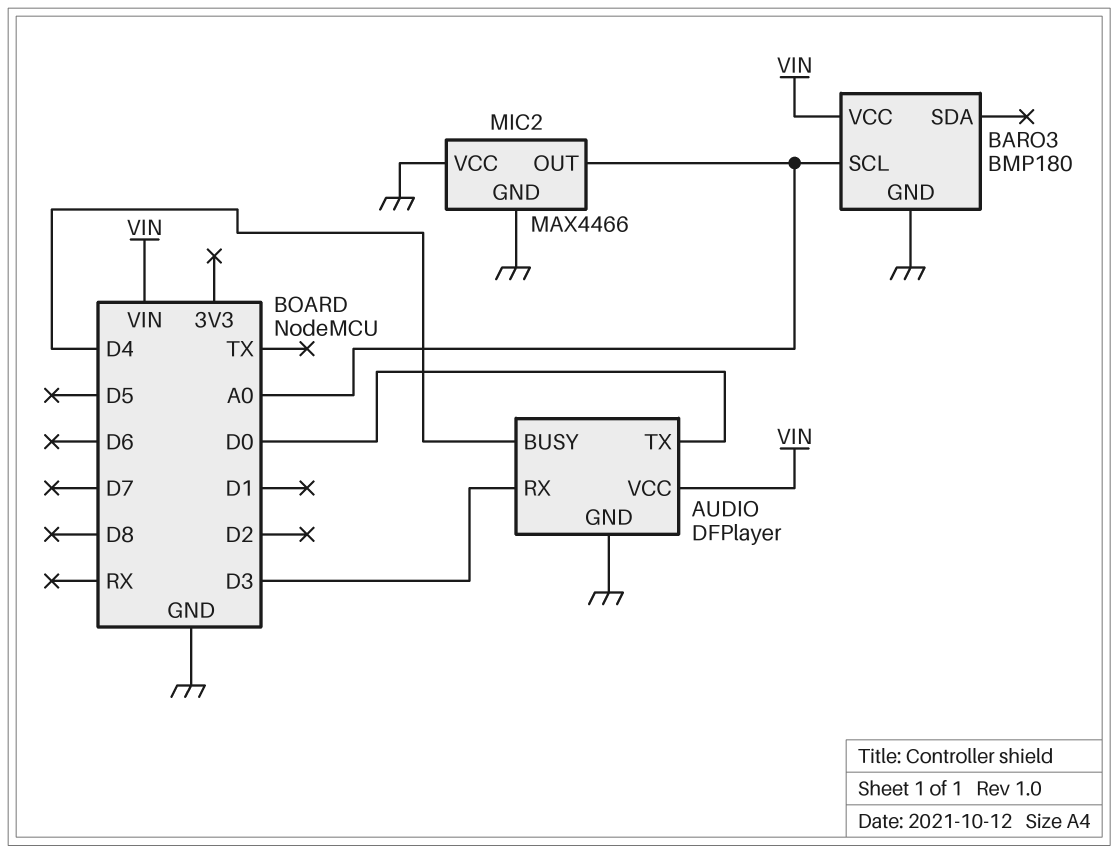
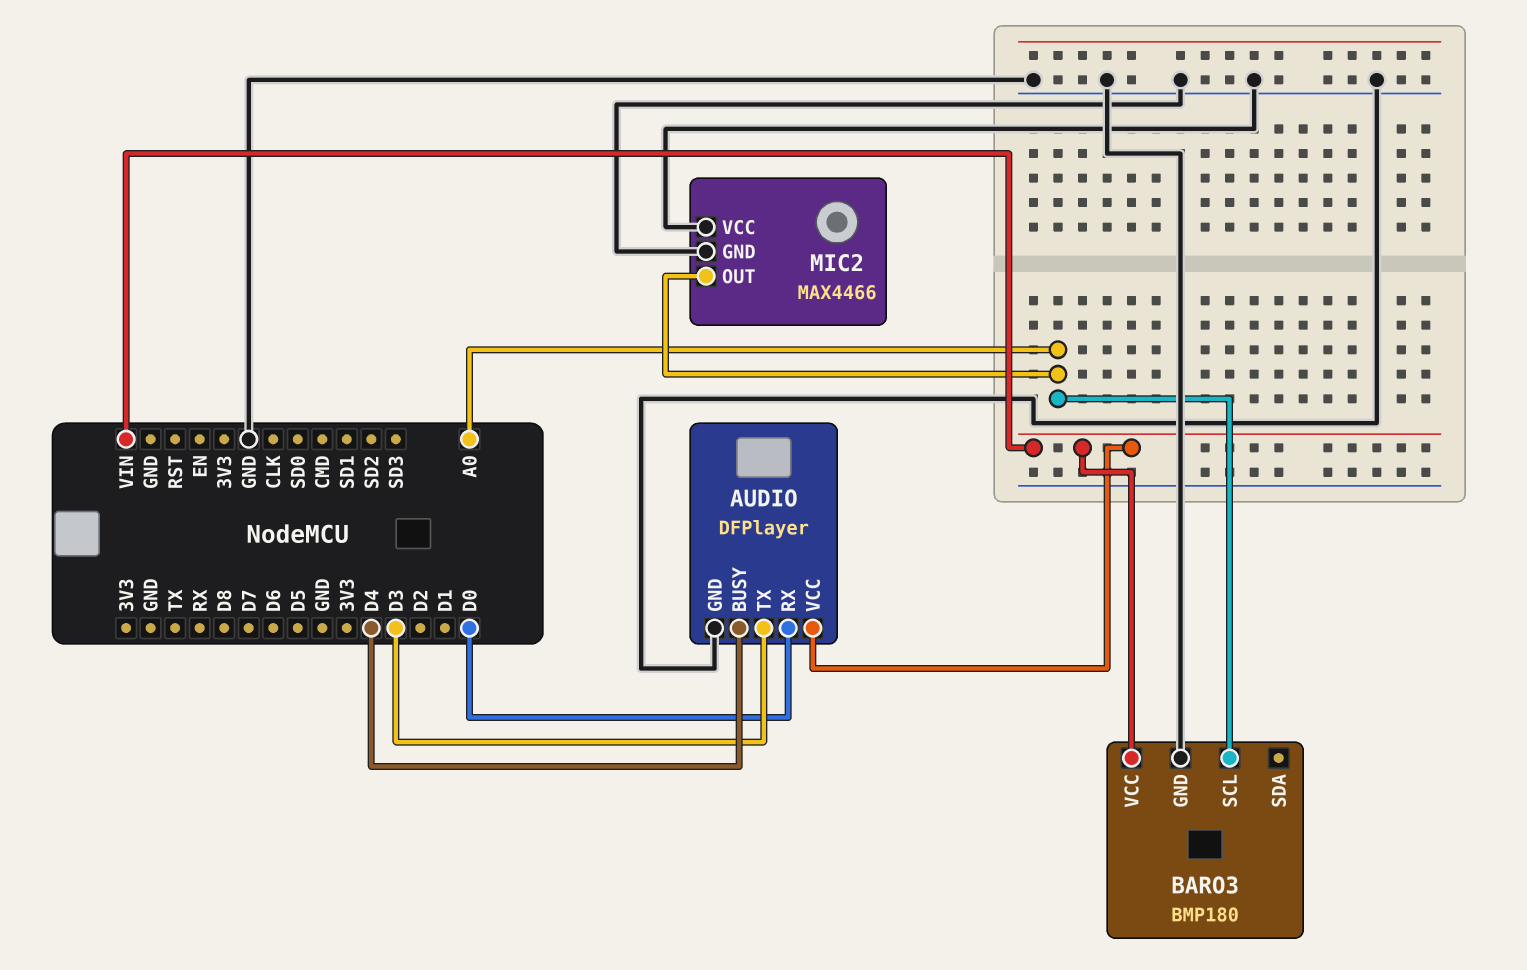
AUDIO pin RX: D3 -> D0
AUDIO pin TX: D0 -> D3

